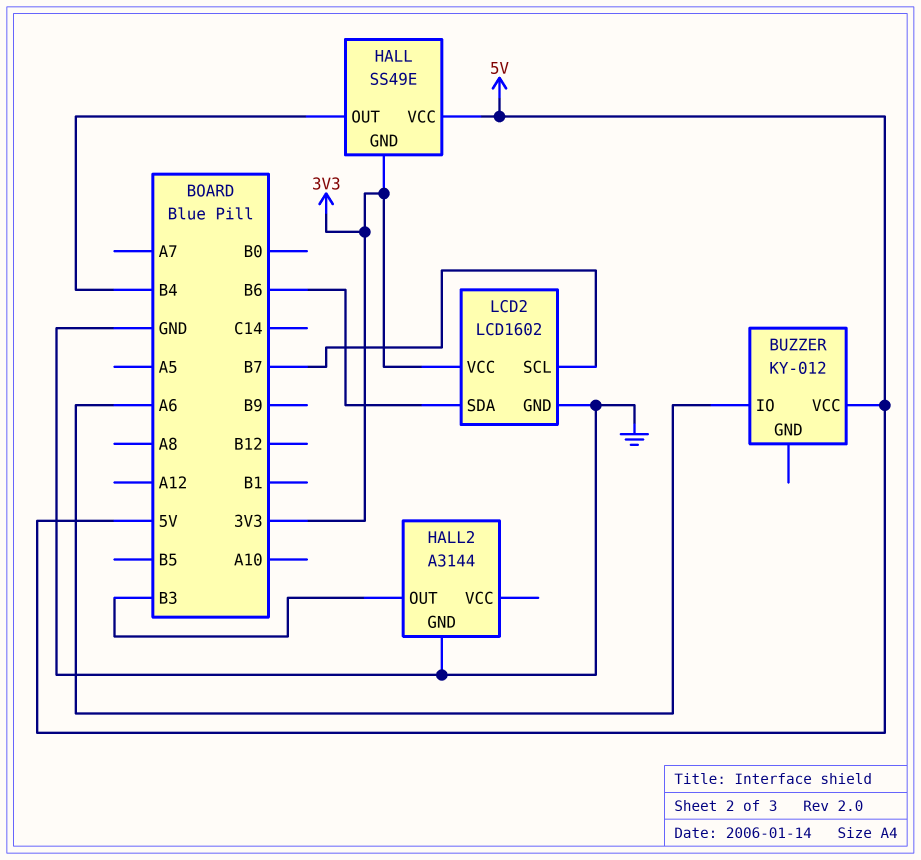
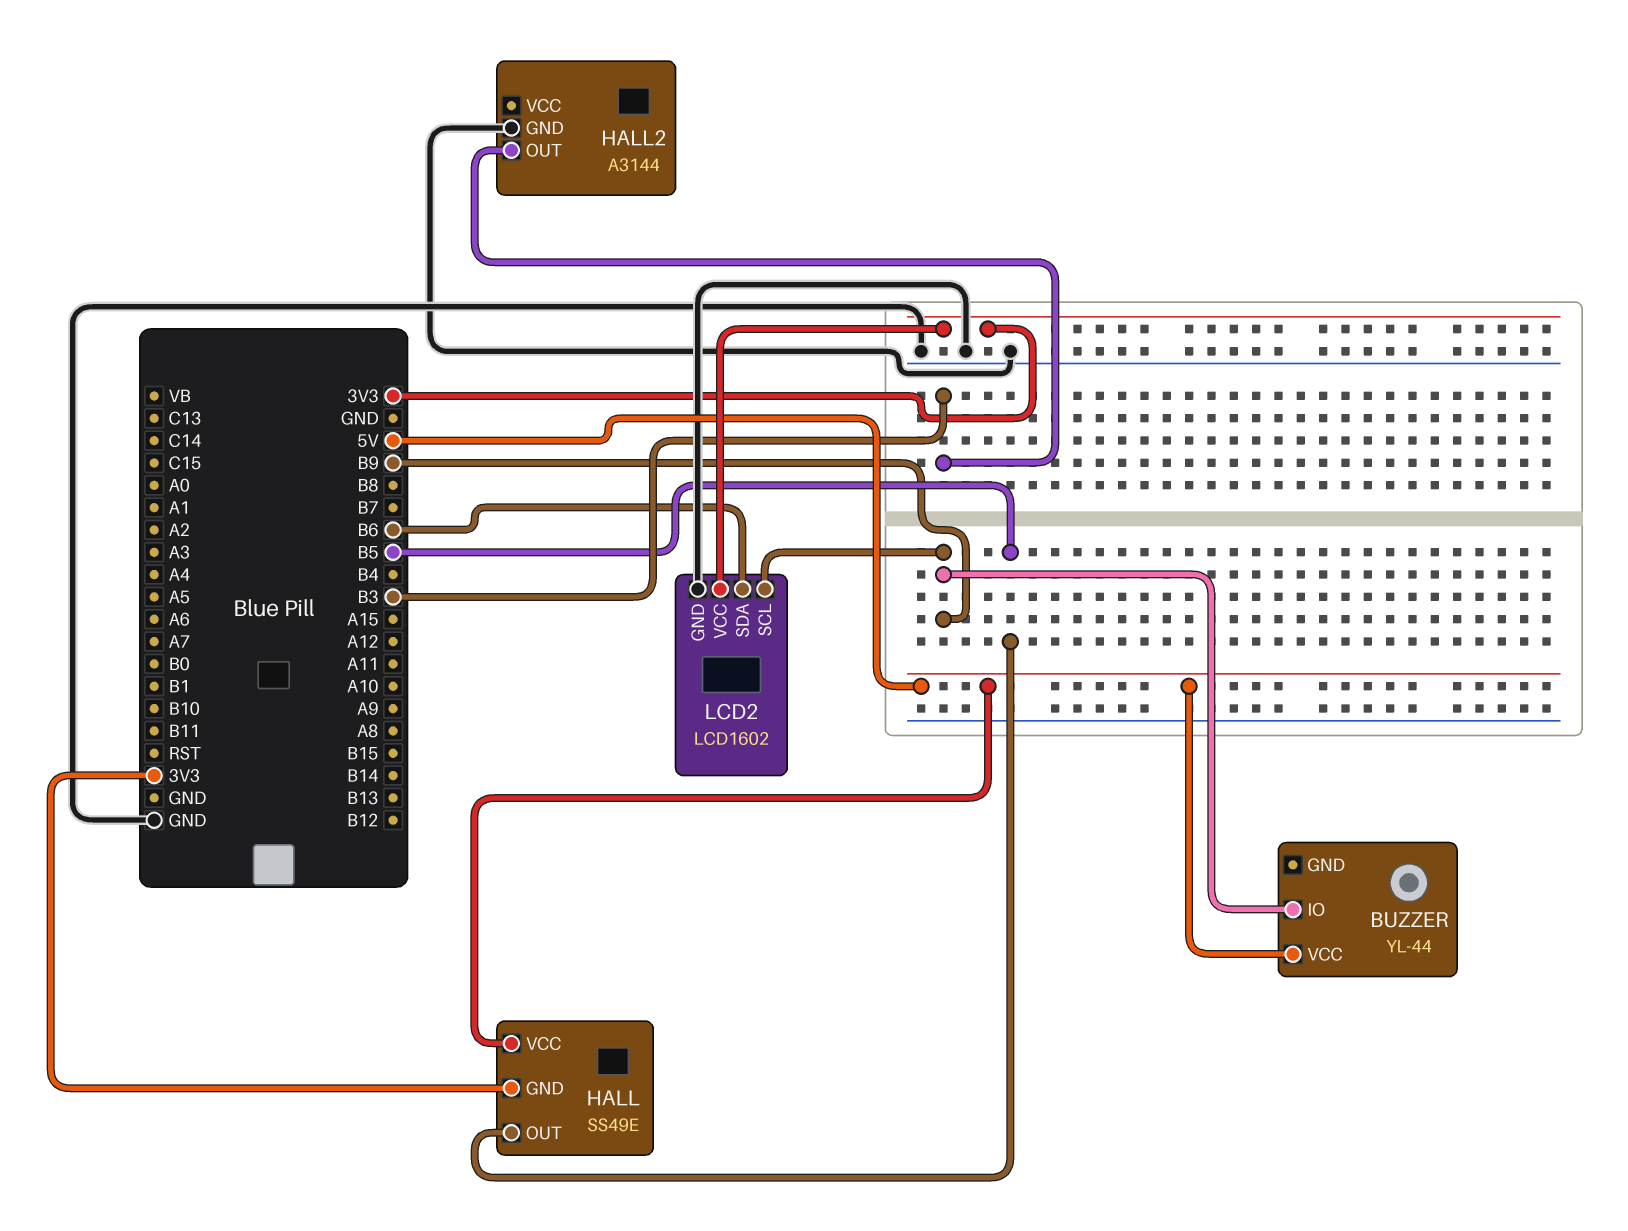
BUZZER: KY-012 -> YL-44
BUZZER pin IO: A6 -> B9
HALL pin OUT: B4 -> B5
LCD2 pin SCL: B7 -> B9

